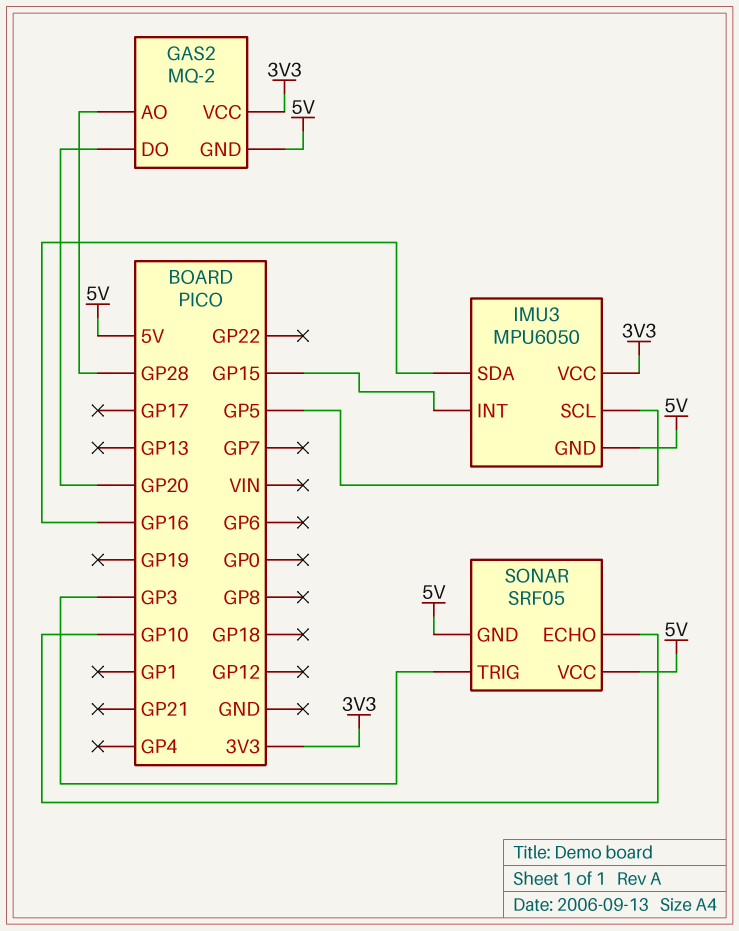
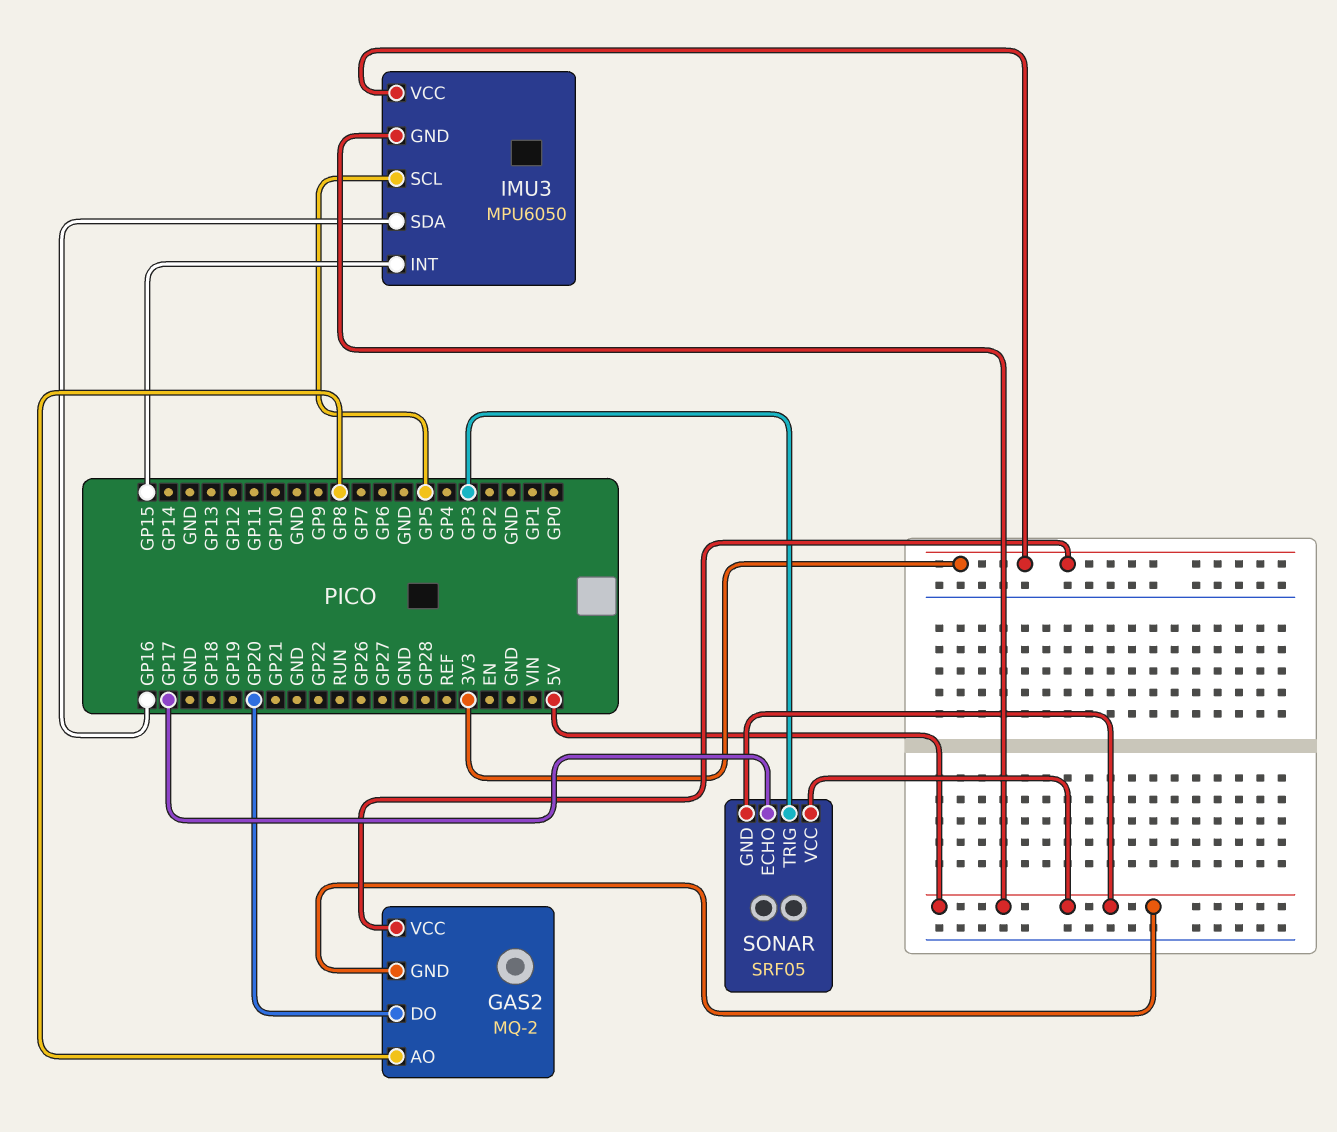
GAS2 pin AO: GP28 -> GP8
SONAR pin ECHO: GP10 -> GP17

